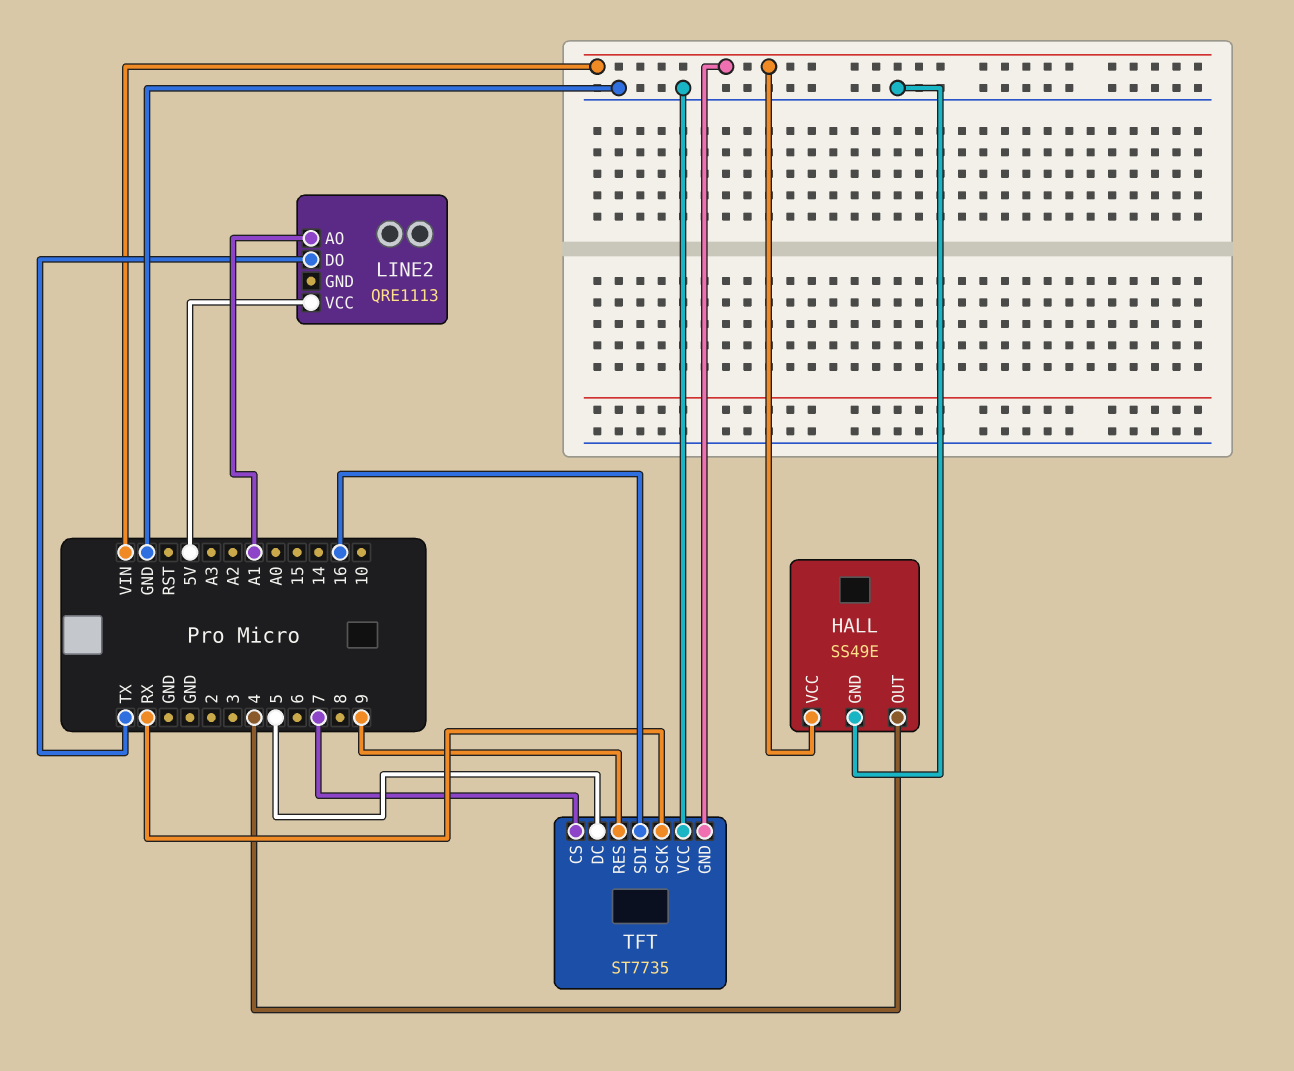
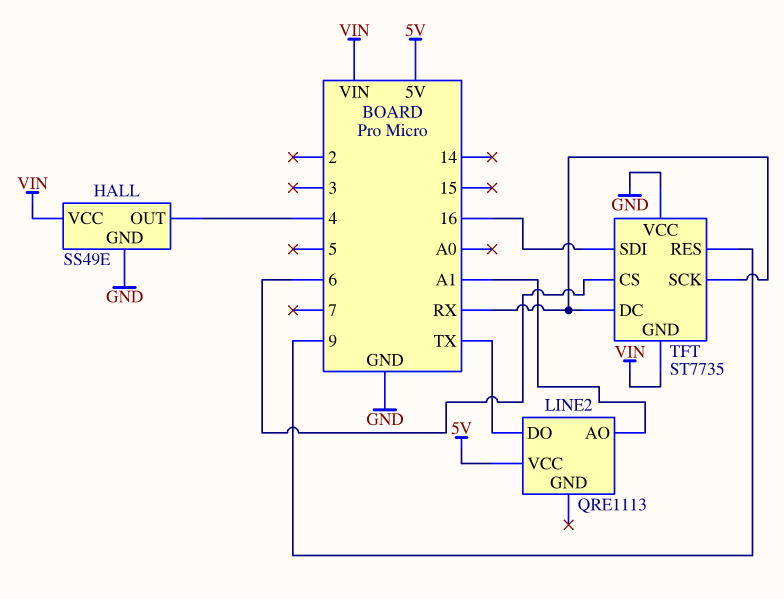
TFT pin CS: 7 -> 6
TFT pin DC: 5 -> RX

